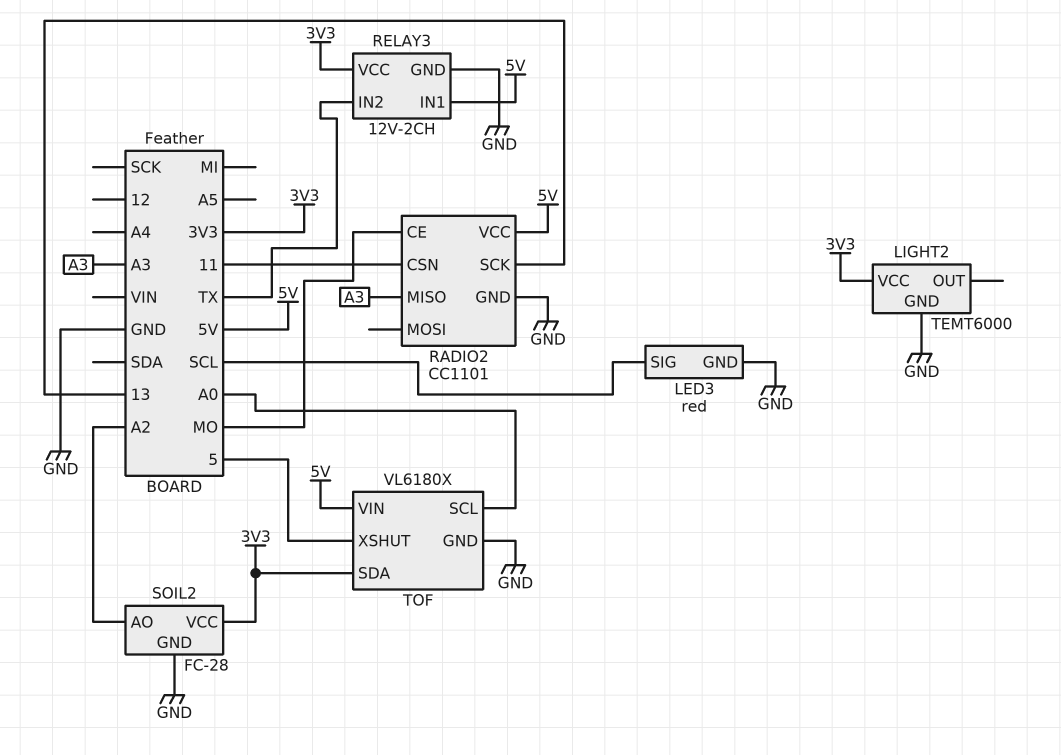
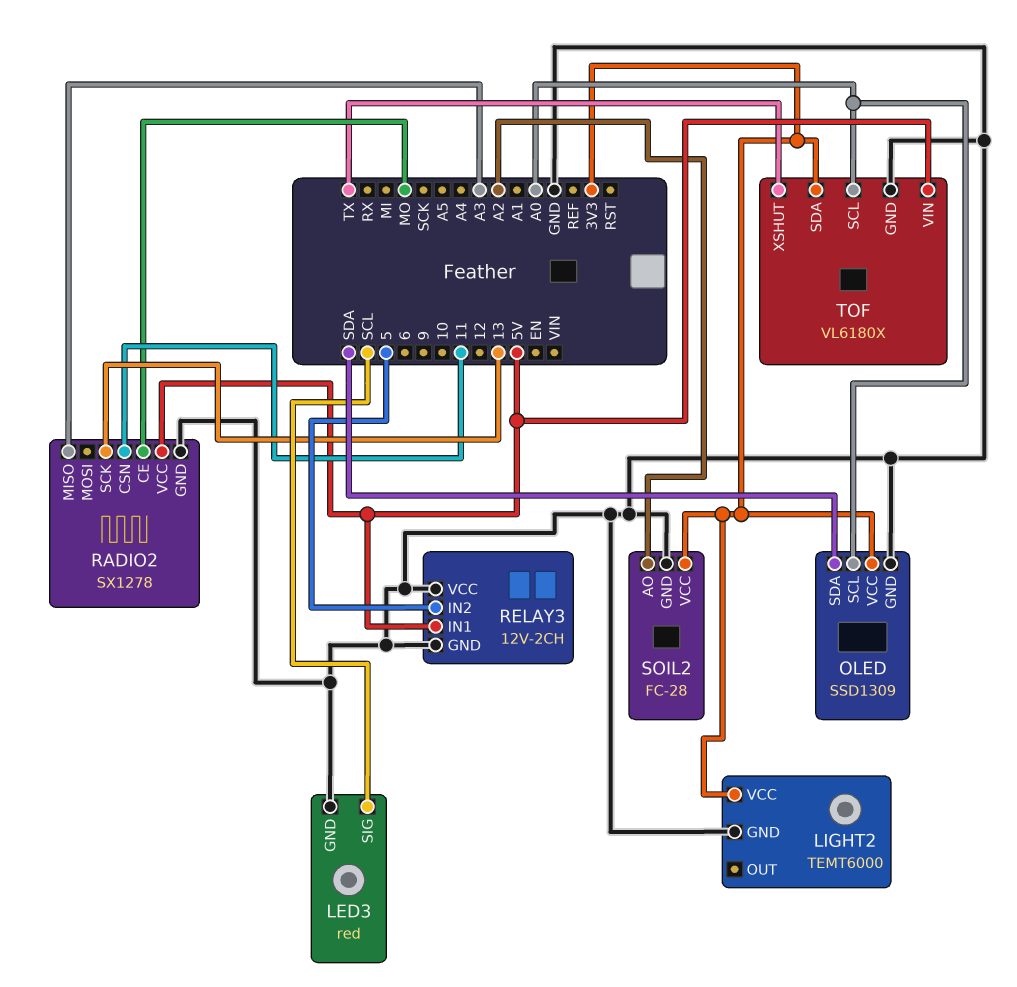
OLED: none -> SSD1309
OLED pin GND: none -> GND
OLED pin SCL: none -> A0
OLED pin SDA: none -> SDA
OLED pin VCC: none -> 3V3
RADIO2: CC1101 -> SX1278
RELAY3 pin IN2: TX -> 5
RELAY3 pin VCC: 3V3 -> GND
TOF pin XSHUT: 5 -> TX

